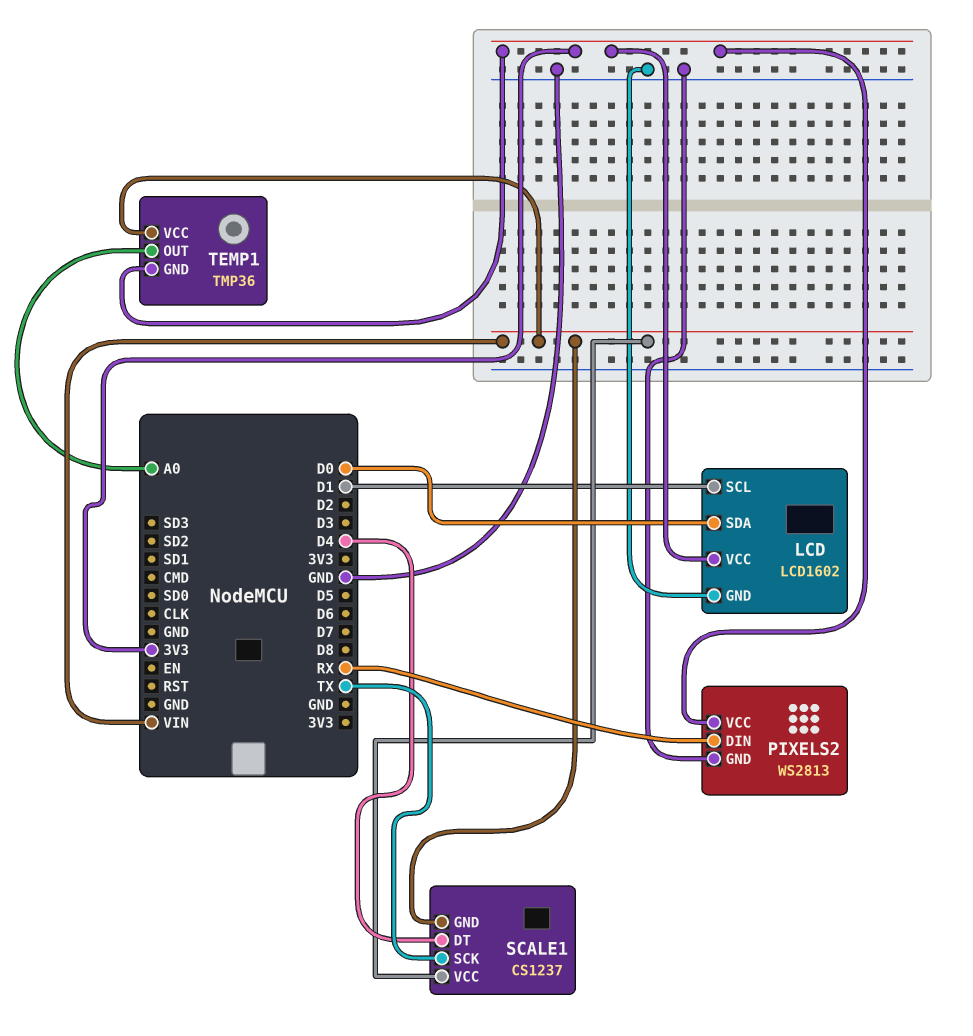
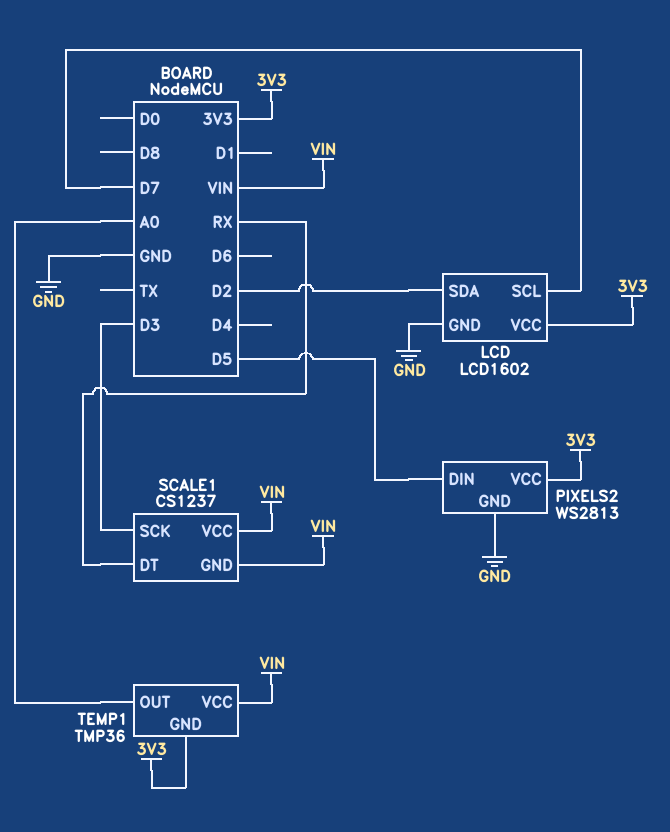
LCD pin SCL: D1 -> D7
LCD pin SDA: D0 -> D2
PIXELS2 pin DIN: RX -> D5
SCALE1 pin DT: D4 -> RX
SCALE1 pin SCK: TX -> D3

